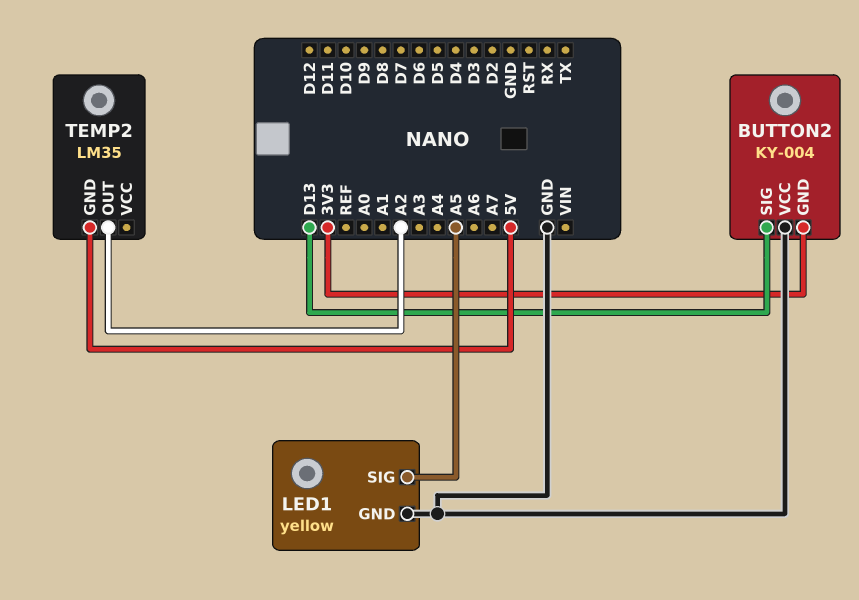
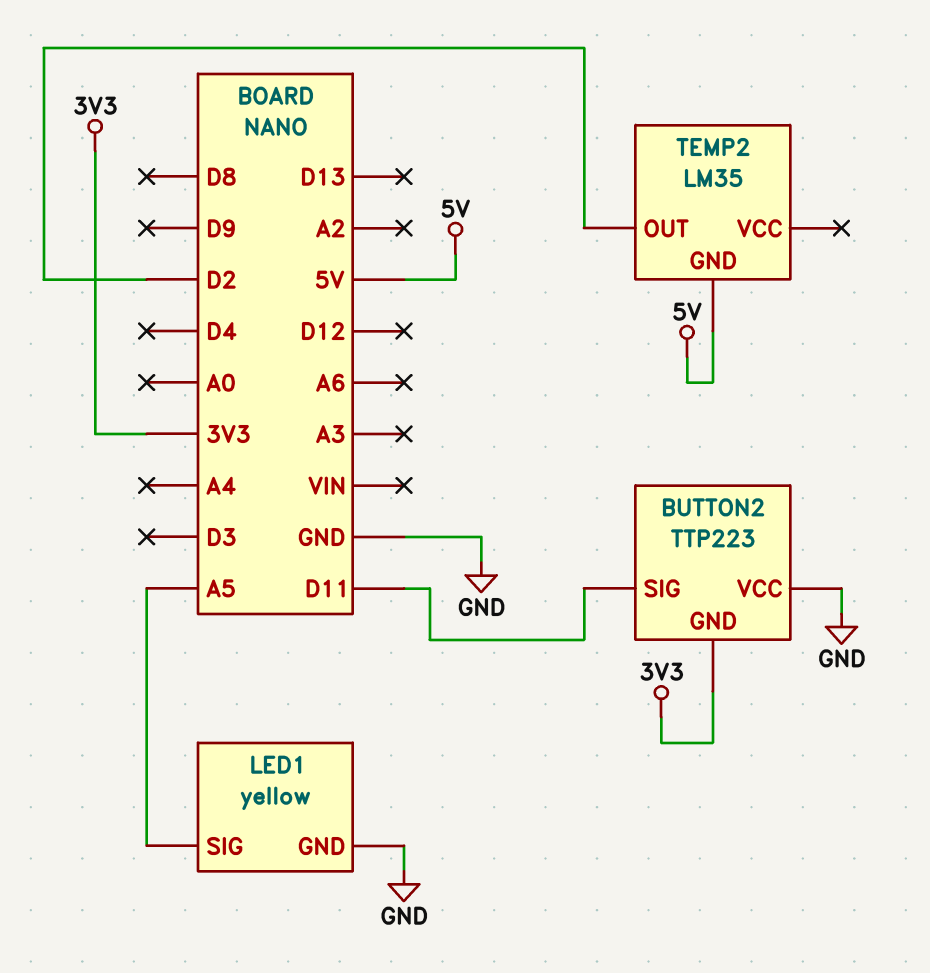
BUTTON2: KY-004 -> TTP223
BUTTON2 pin SIG: D13 -> D11
TEMP2 pin OUT: A2 -> D2

